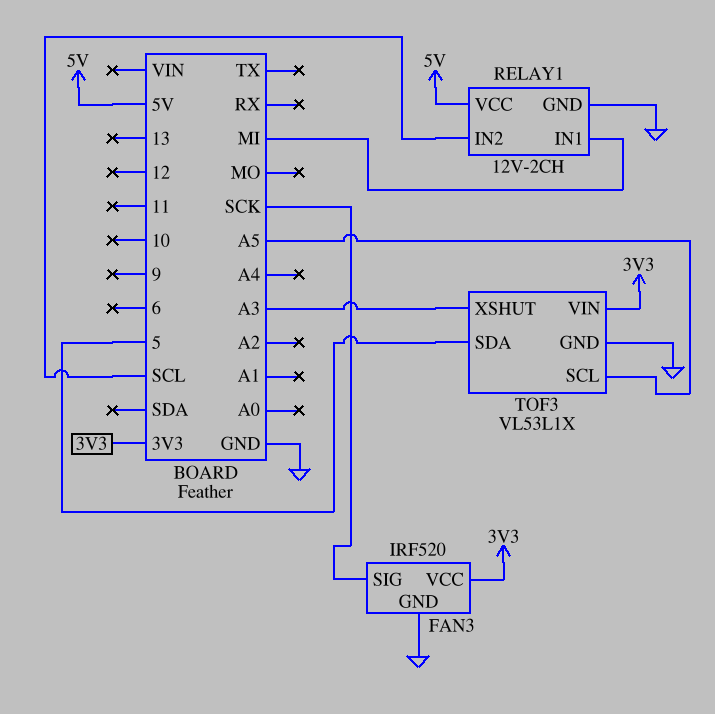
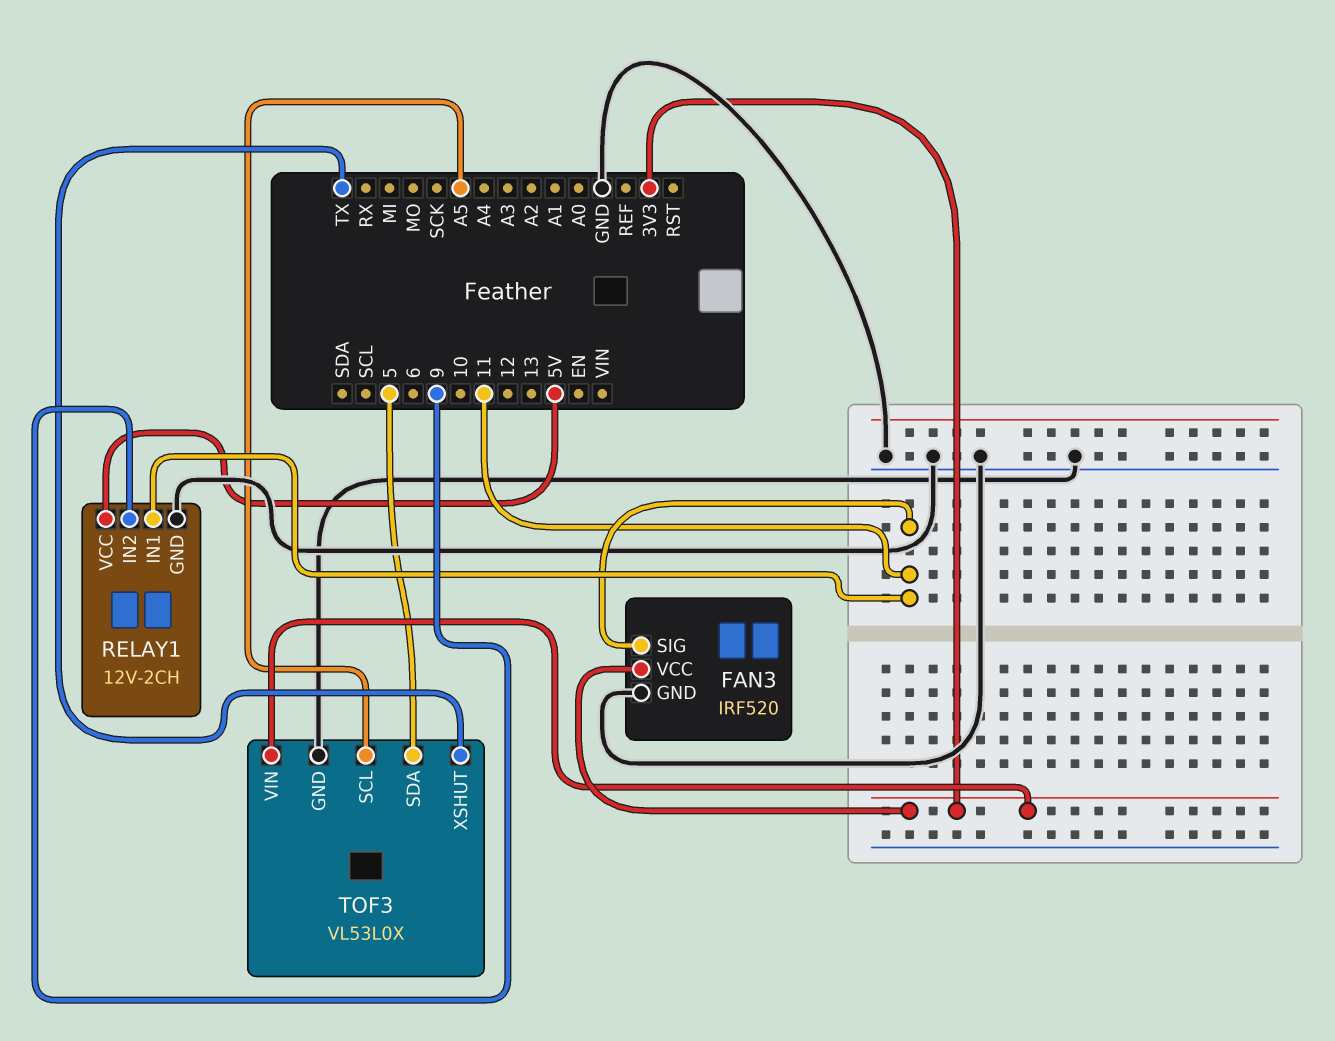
FAN3 pin SIG: SCK -> 11
RELAY1 pin IN1: MI -> 11
RELAY1 pin IN2: SCL -> 9
TOF3: VL53L1X -> VL53L0X
TOF3 pin XSHUT: A3 -> TX

